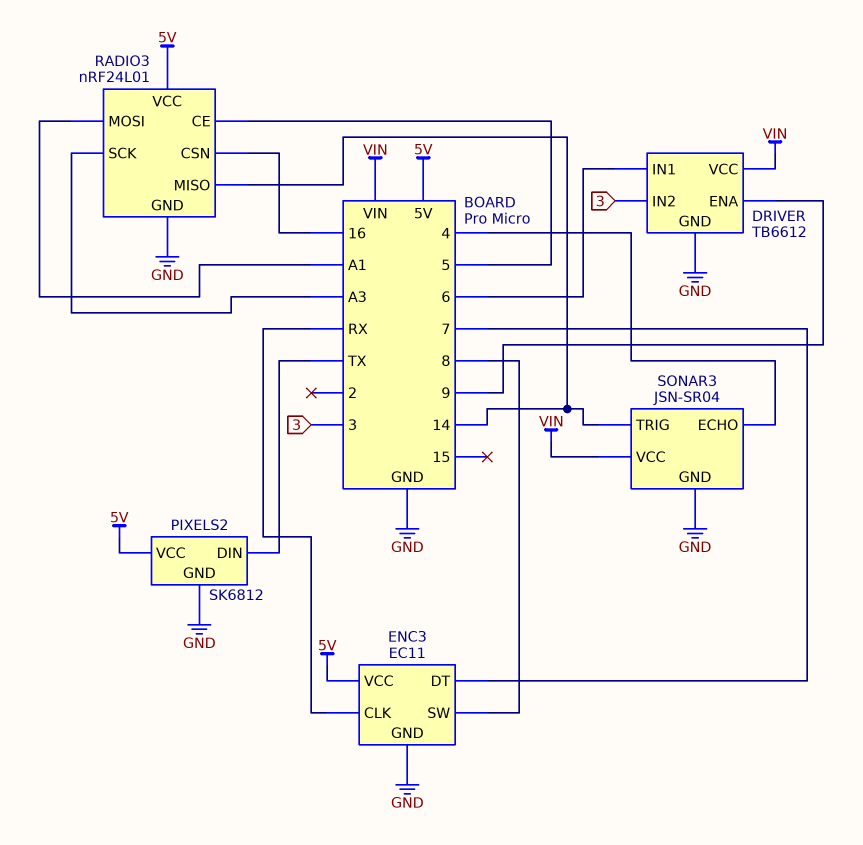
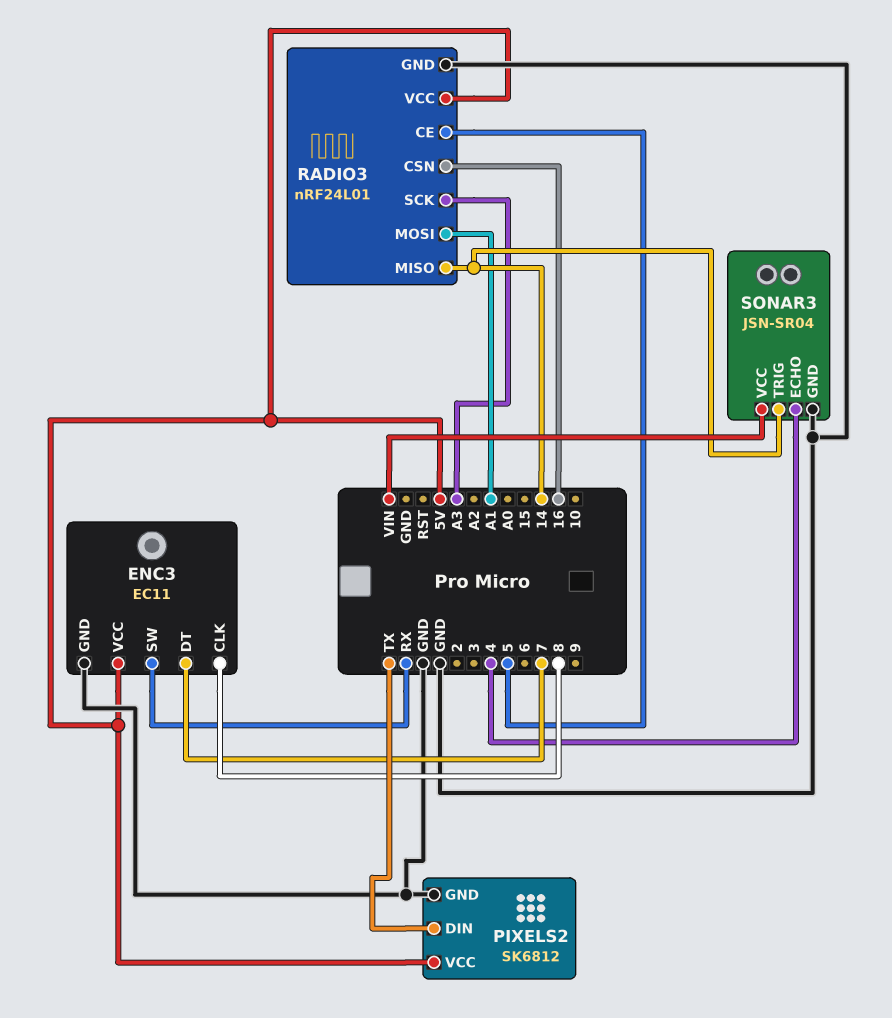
DRIVER: TB6612 -> none
DRIVER pin ENA: 9 -> none
DRIVER pin GND: GND -> none
DRIVER pin IN1: 6 -> none
DRIVER pin IN2: 3 -> none
DRIVER pin VCC: VIN -> none
ENC3 pin CLK: RX -> 8
ENC3 pin SW: 8 -> RX

